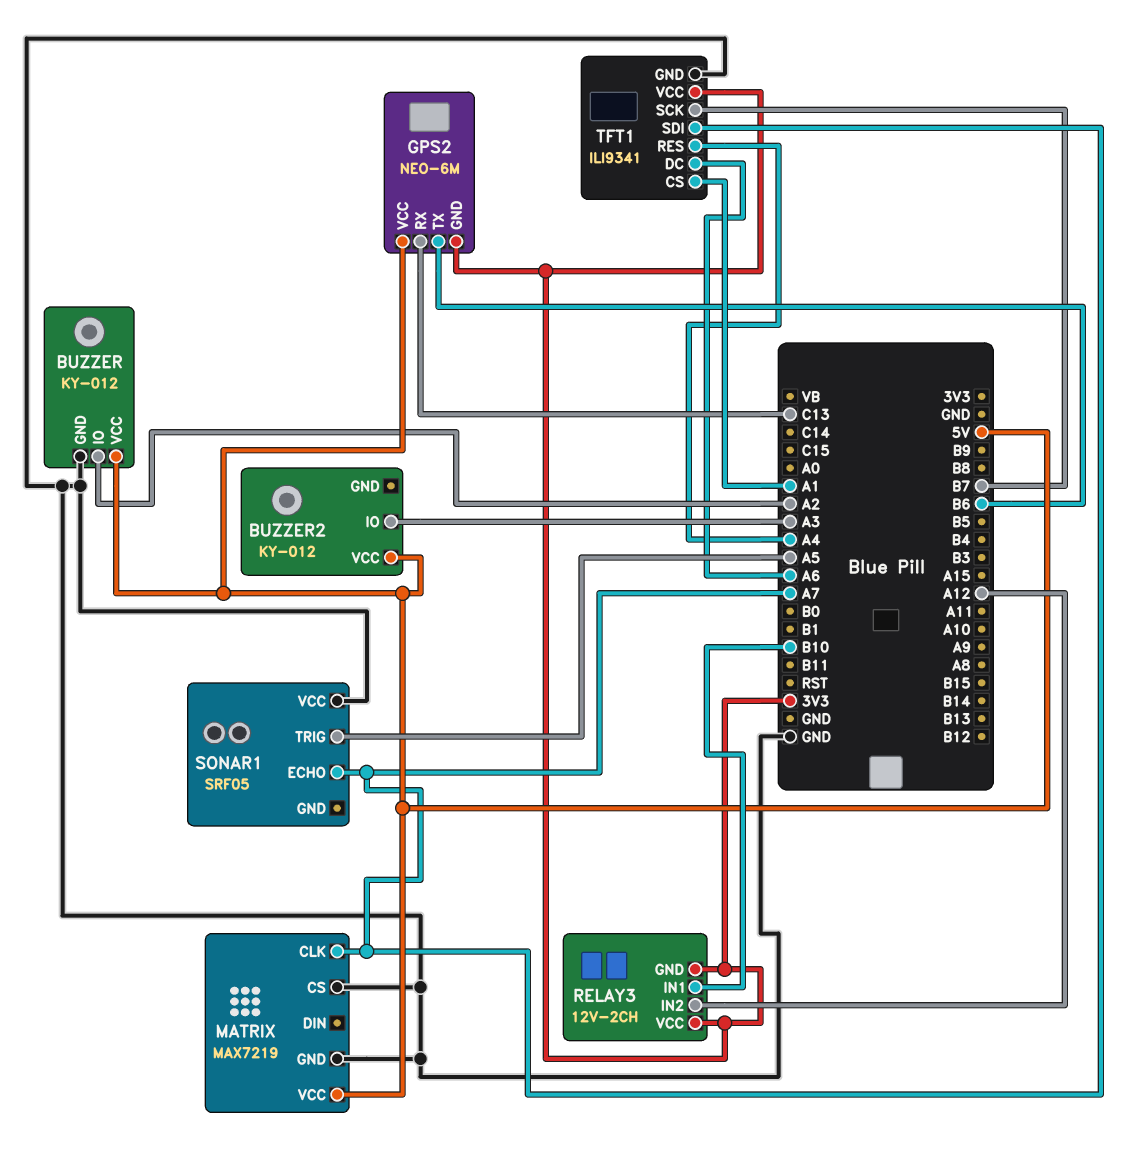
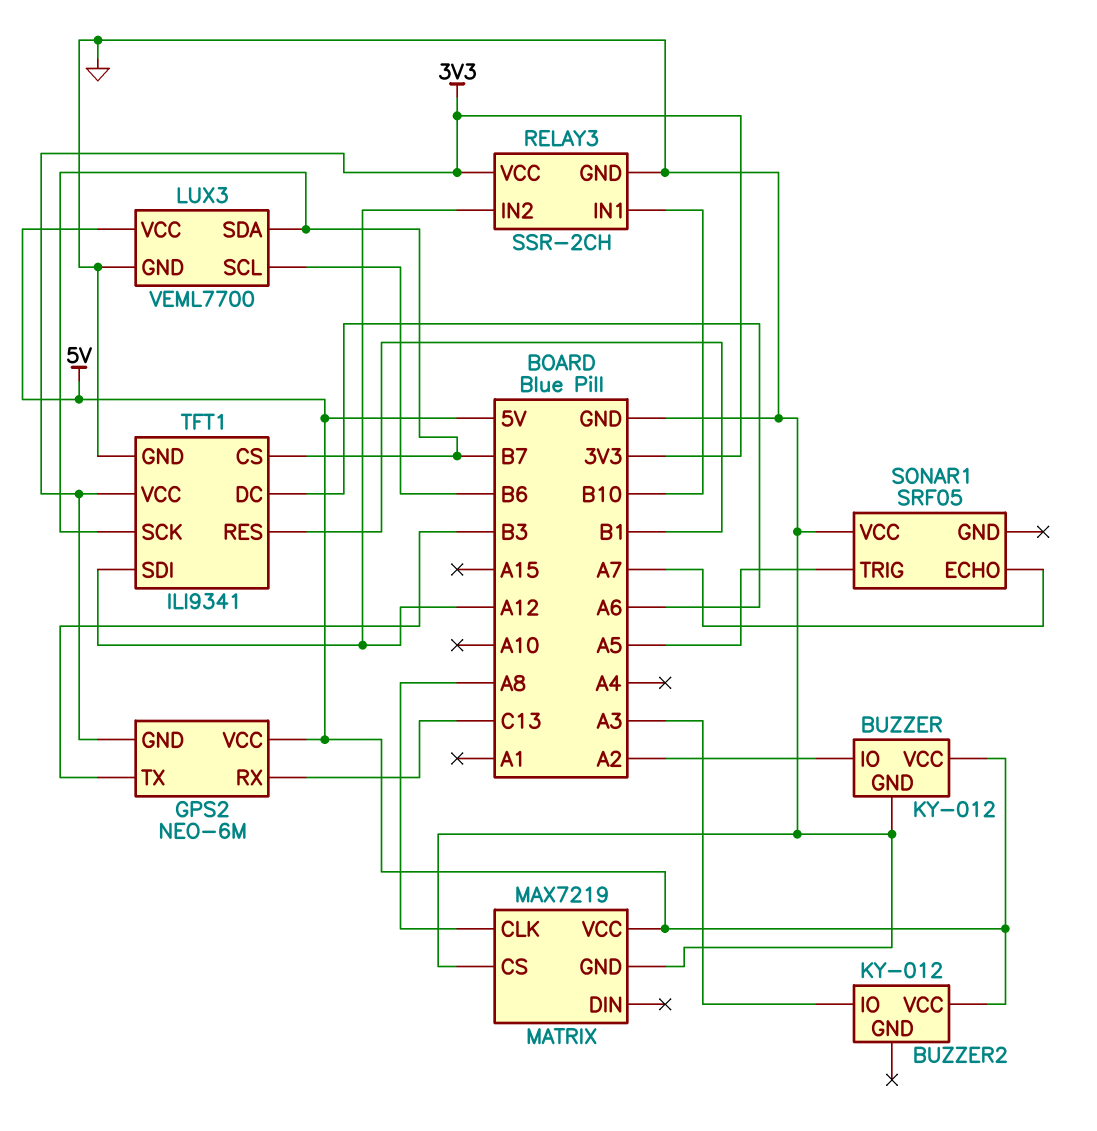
GPS2 pin TX: B6 -> B3
LUX3: none -> VEML7700
LUX3 pin GND: none -> GND
LUX3 pin SCL: none -> B6
LUX3 pin SDA: none -> B7
LUX3 pin VCC: none -> 5V
MATRIX pin CLK: A7 -> A8
RELAY3: 12V-2CH -> SSR-2CH
RELAY3 pin GND: 3V3 -> GND
TFT1 pin CS: A1 -> B7
TFT1 pin RES: A4 -> B1
TFT1 pin SDI: A7 -> A12

